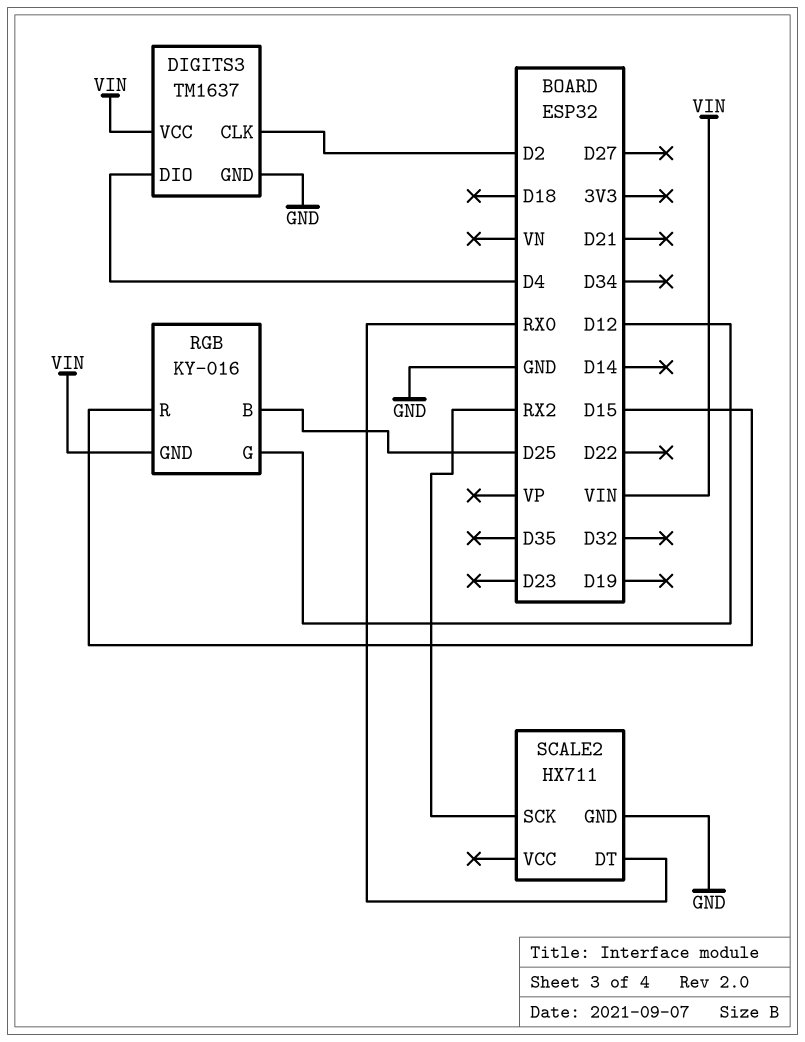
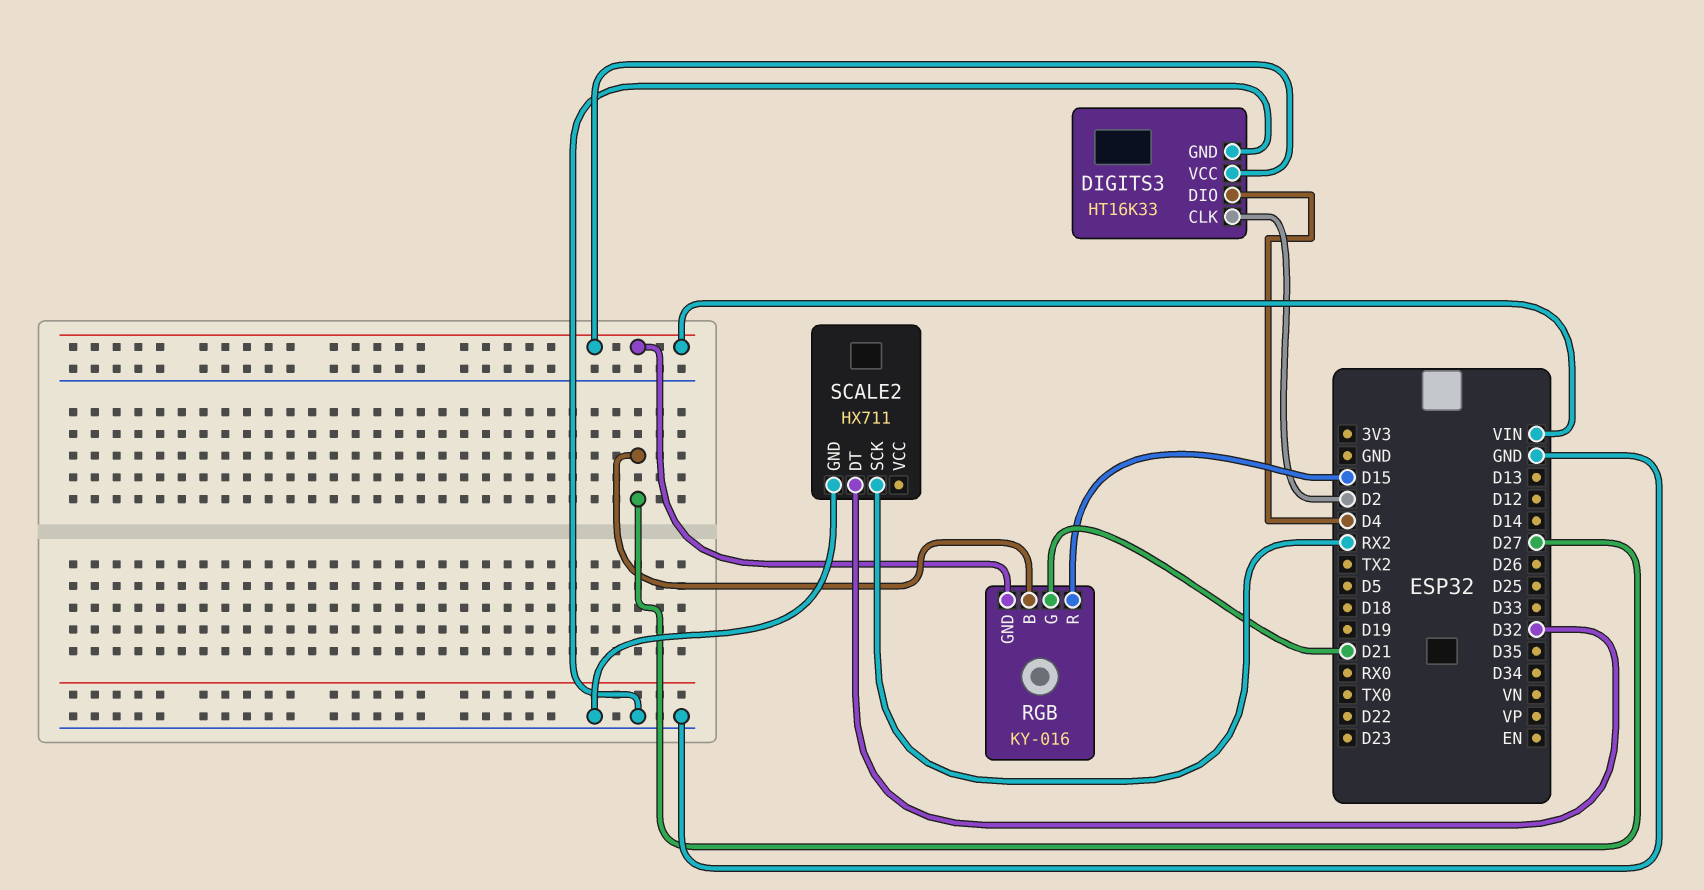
DIGITS3: TM1637 -> HT16K33
RGB pin B: D25 -> D27
RGB pin G: D12 -> D21
SCALE2 pin DT: RX0 -> D32

